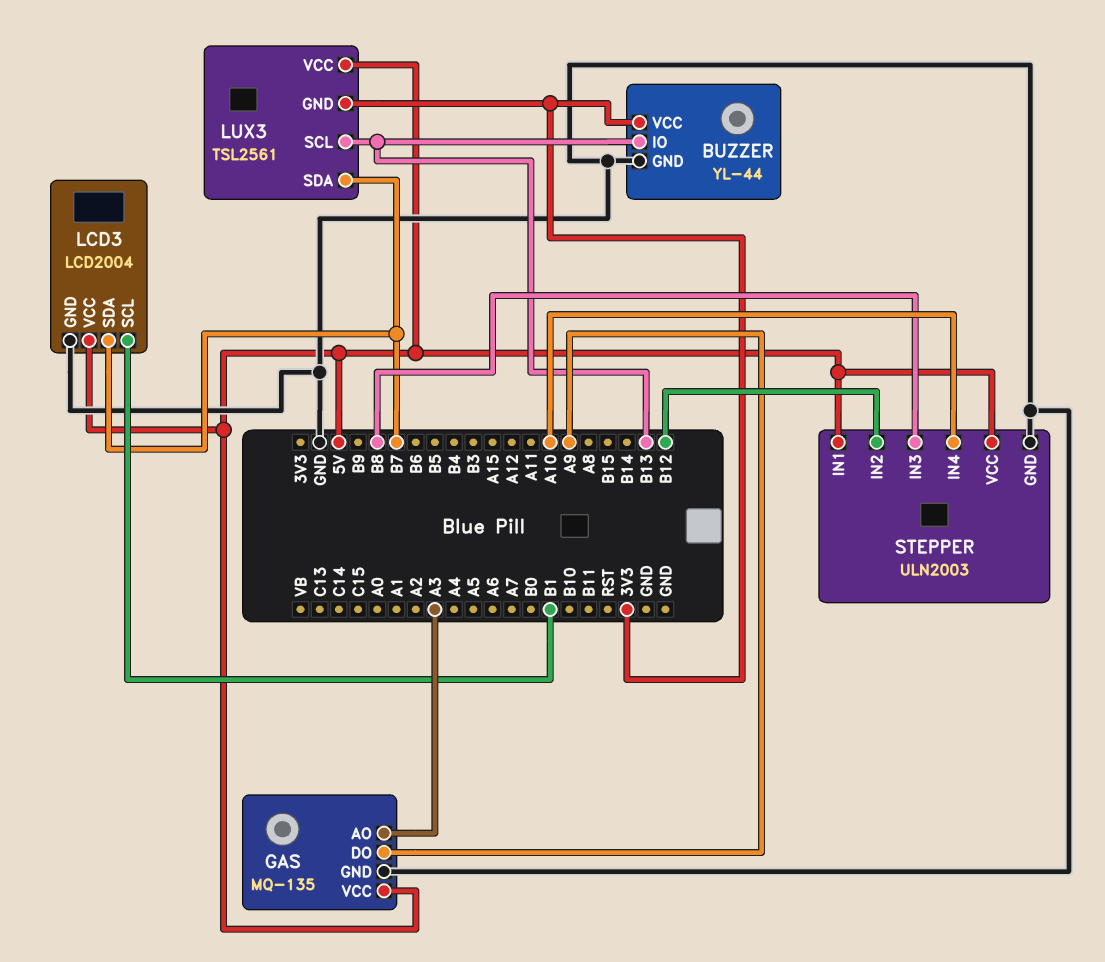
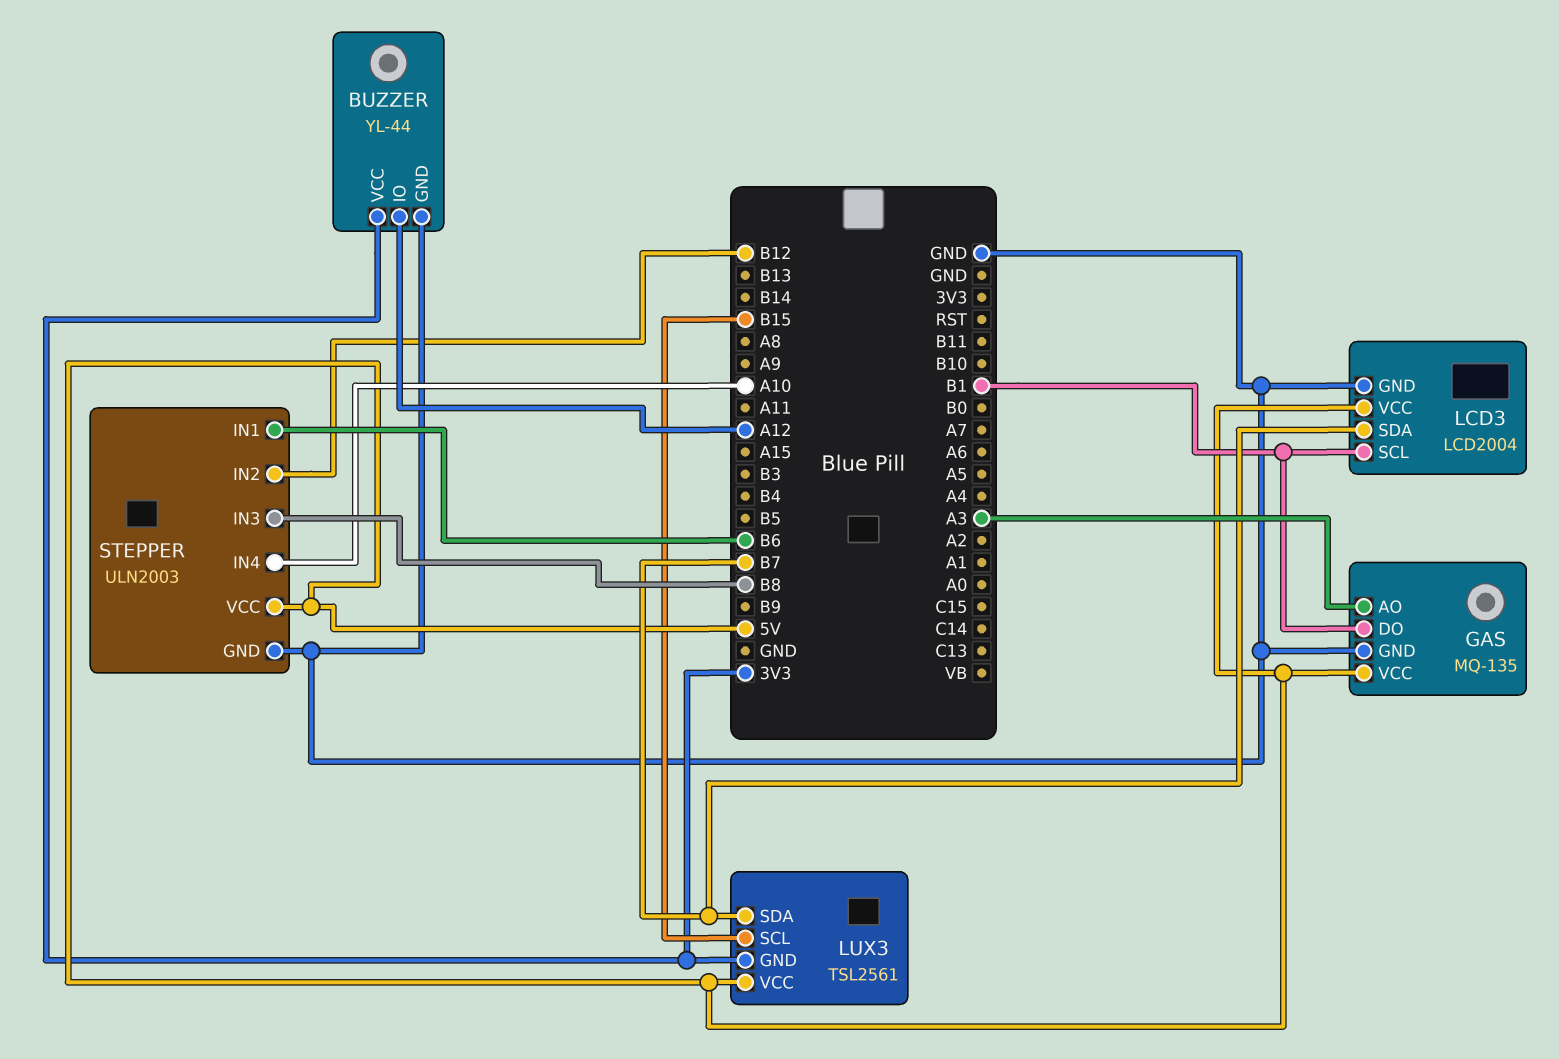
BUZZER pin IO: B13 -> A12
GAS pin DO: A9 -> B1
LUX3 pin SCL: B13 -> B15
STEPPER pin IN1: 5V -> B6

